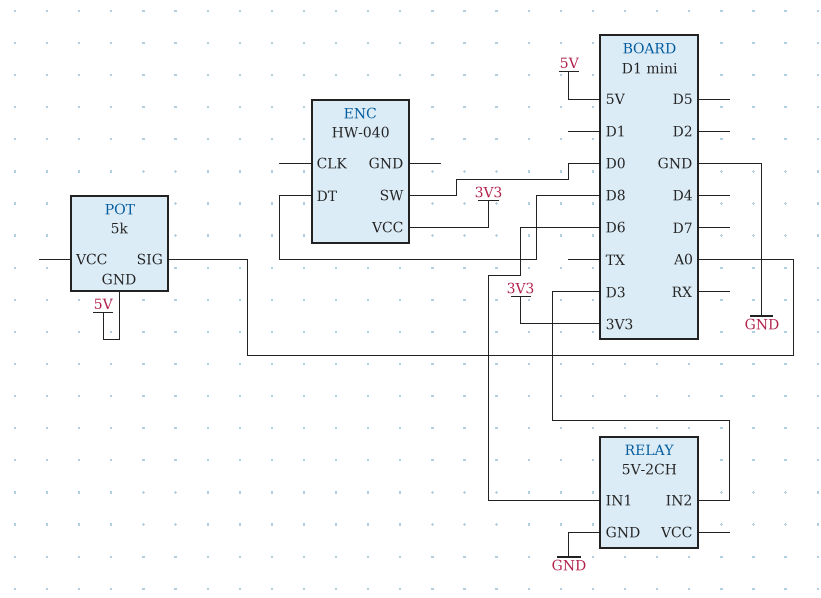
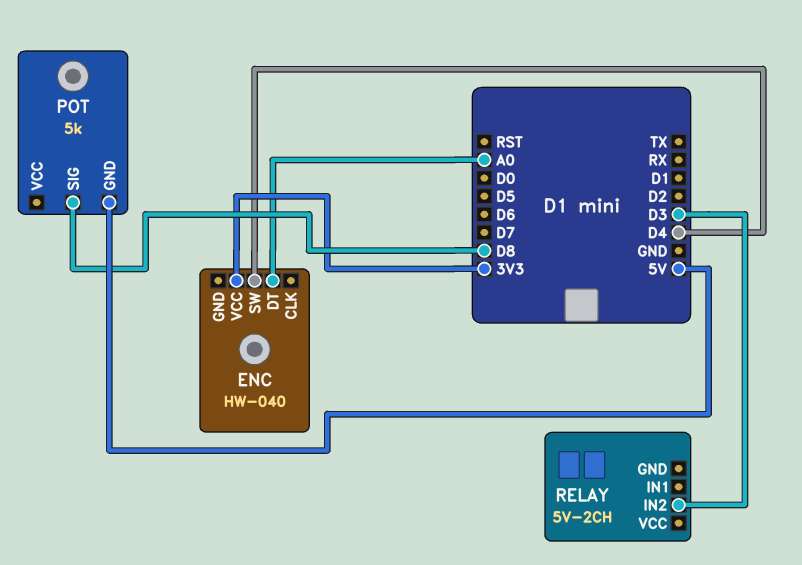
ENC pin DT: D8 -> A0
ENC pin SW: D0 -> D4
POT pin SIG: A0 -> D8
RELAY pin GND: GND -> none
RELAY pin IN1: D6 -> none

